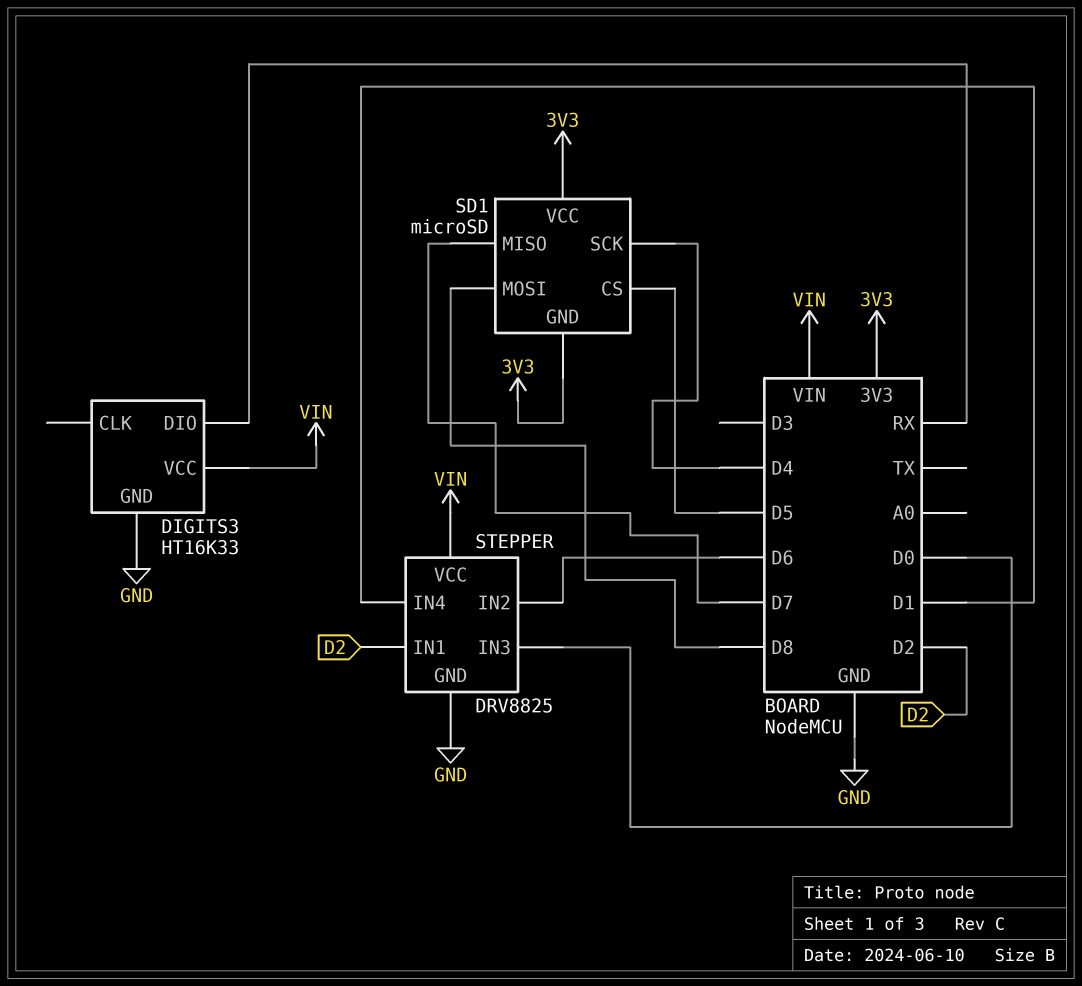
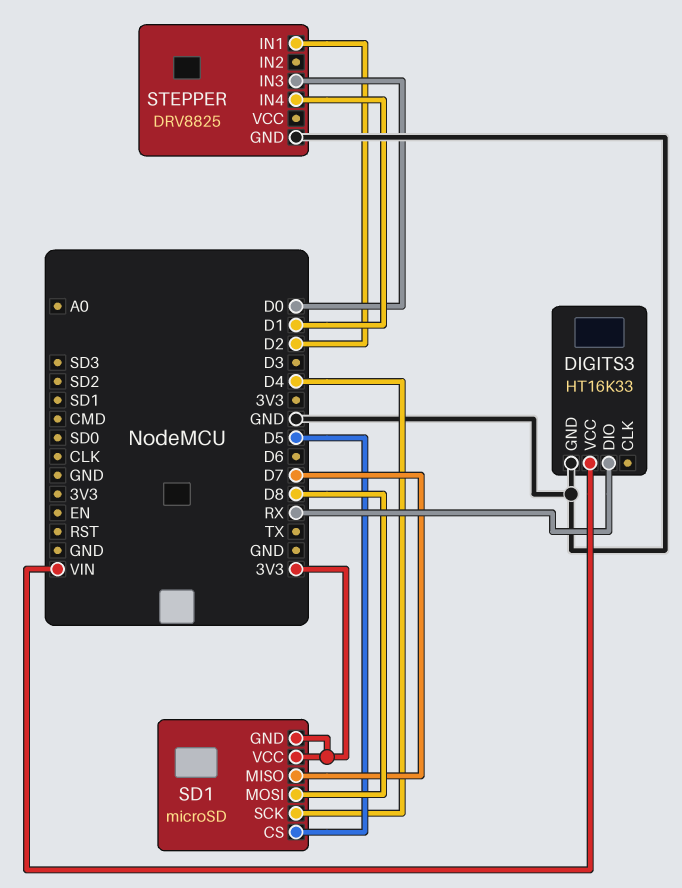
STEPPER pin IN2: D6 -> none
STEPPER pin VCC: VIN -> none

